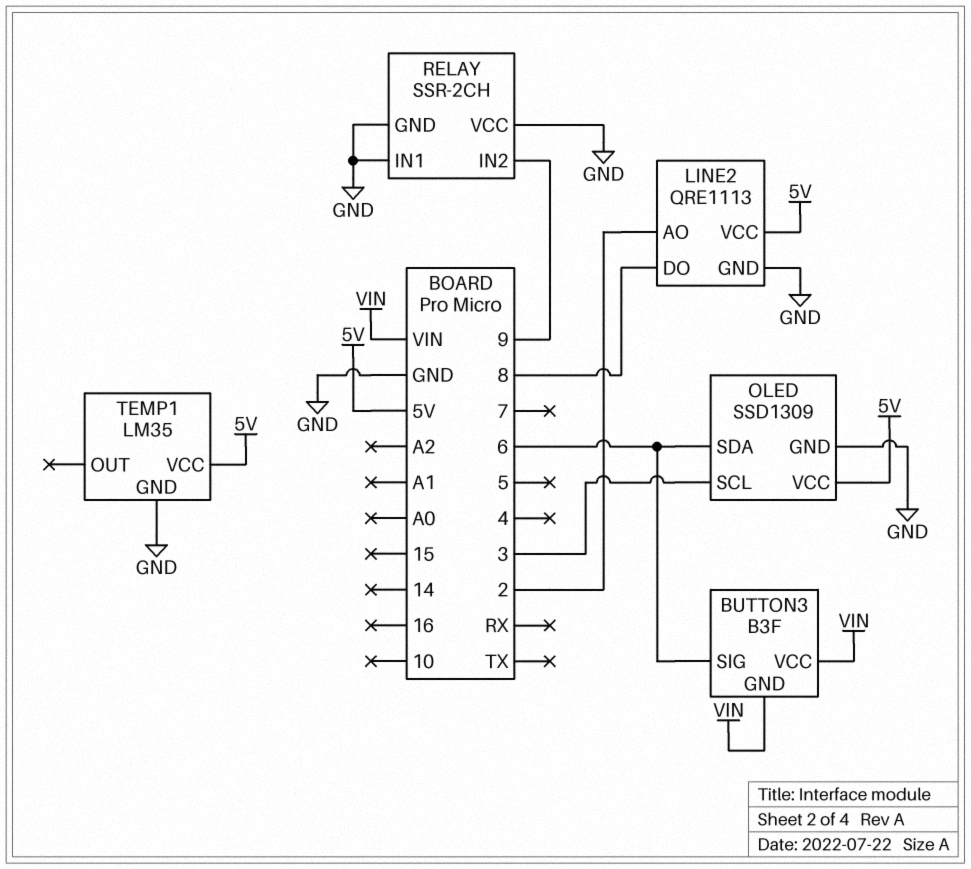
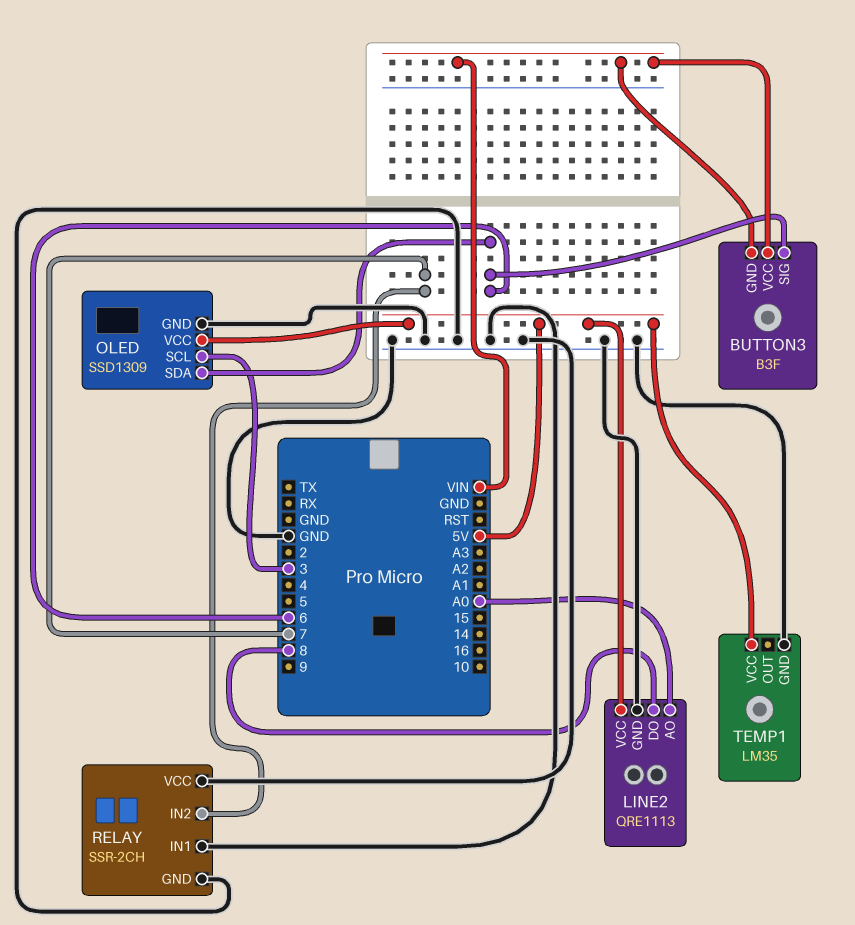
LINE2 pin AO: 2 -> A0
RELAY pin IN2: 9 -> 7

